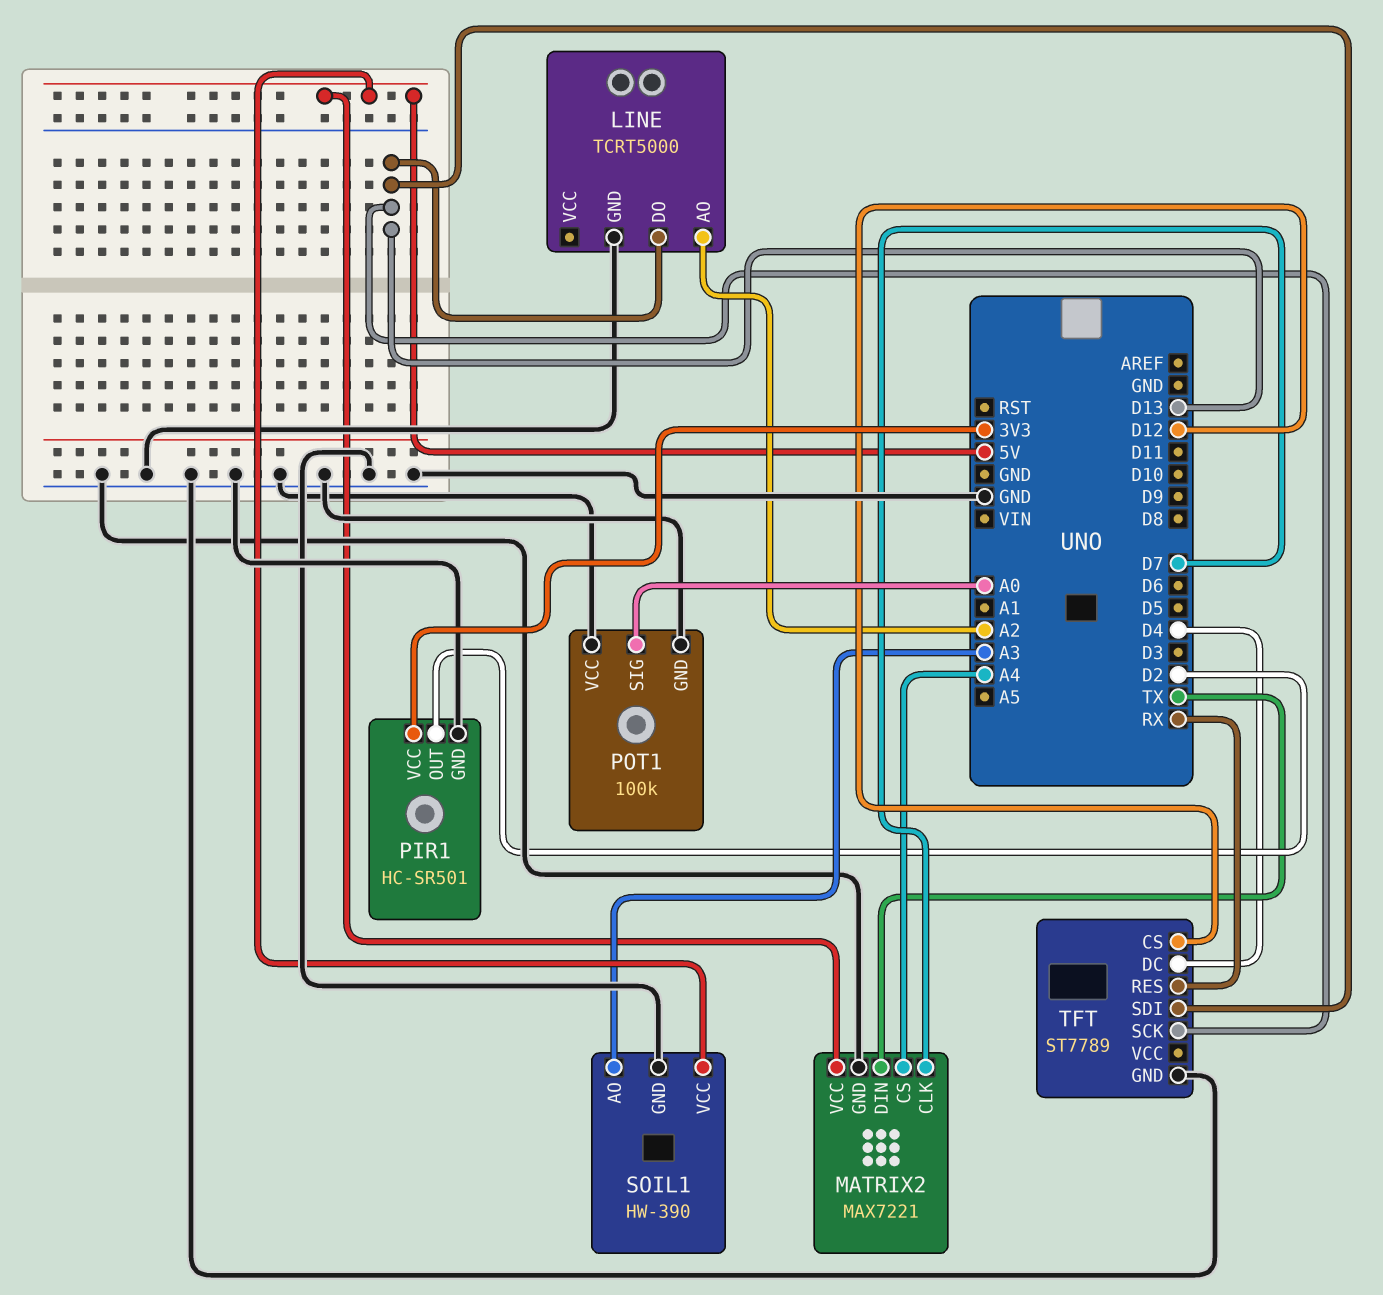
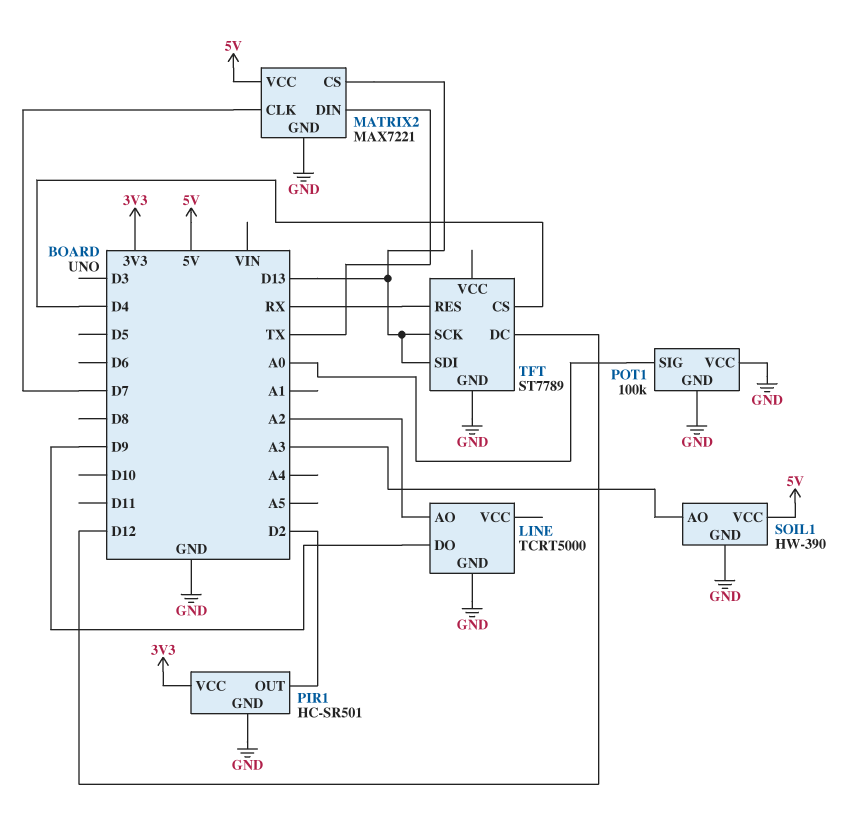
LINE pin DO: D13 -> D9
MATRIX2 pin CS: A4 -> D13
TFT pin CS: D12 -> D4
TFT pin DC: D4 -> D12

